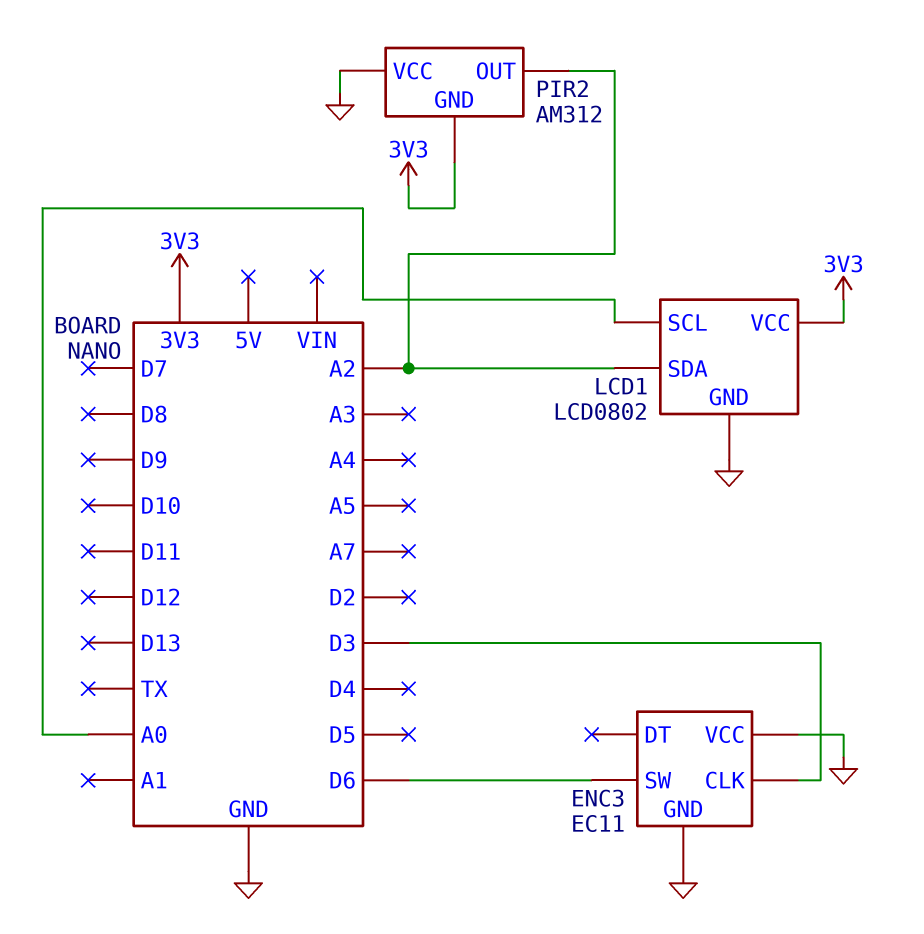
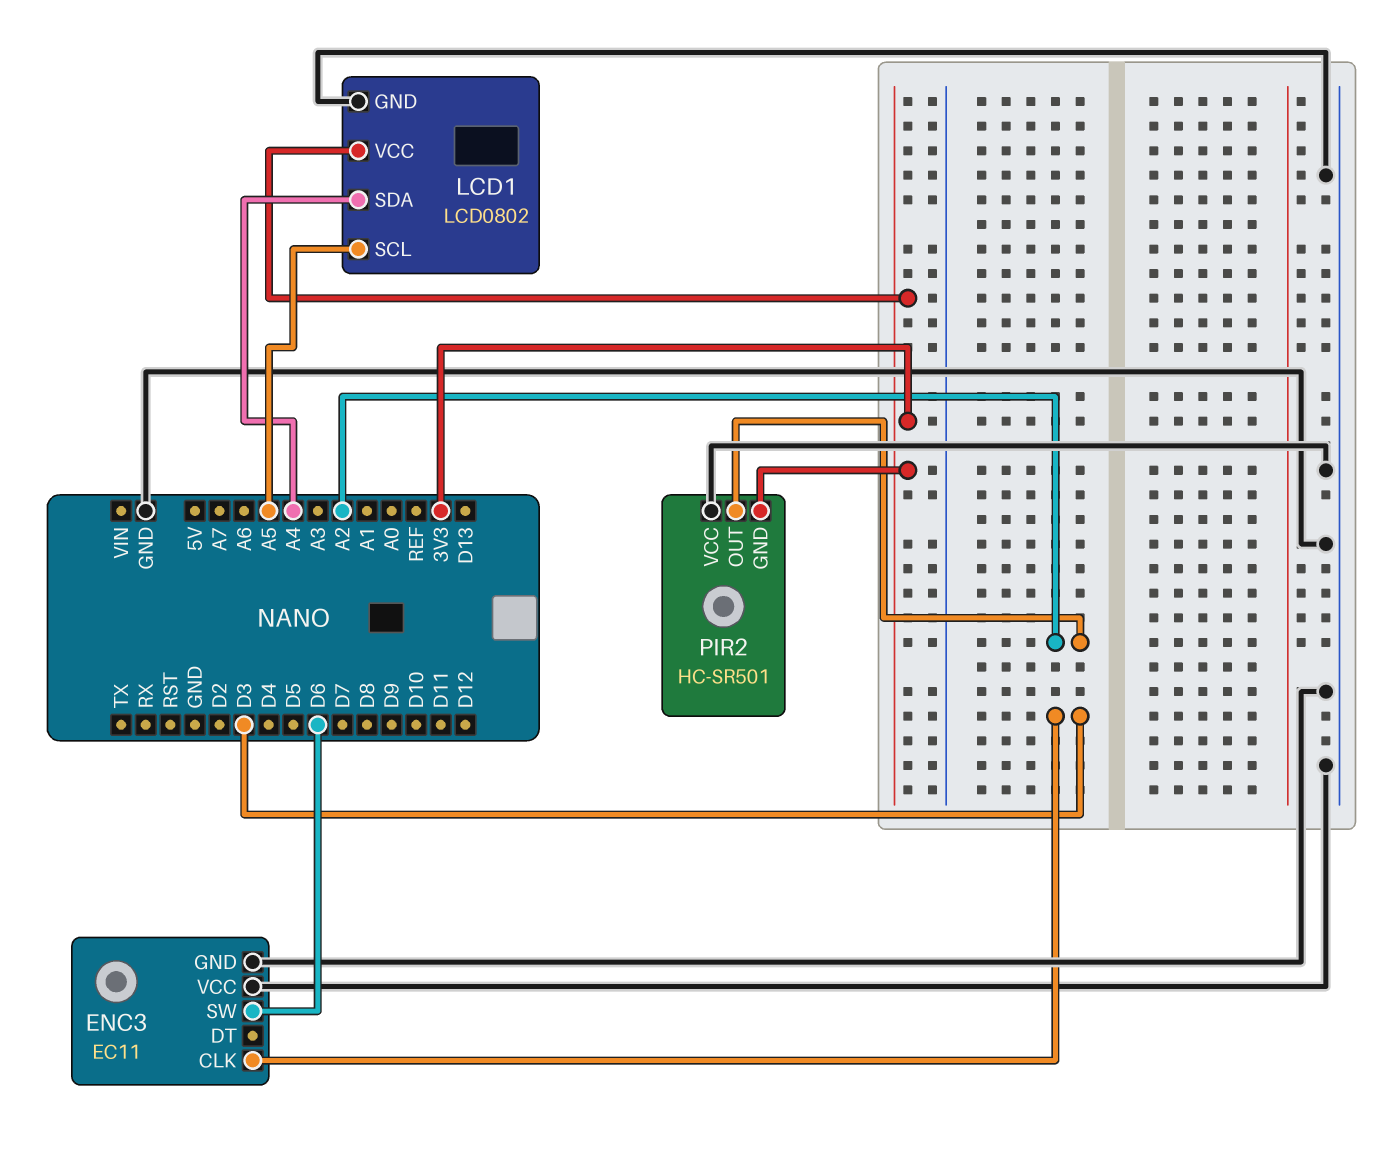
LCD1 pin SCL: A0 -> A5
LCD1 pin SDA: A2 -> A4
PIR2: AM312 -> HC-SR501

